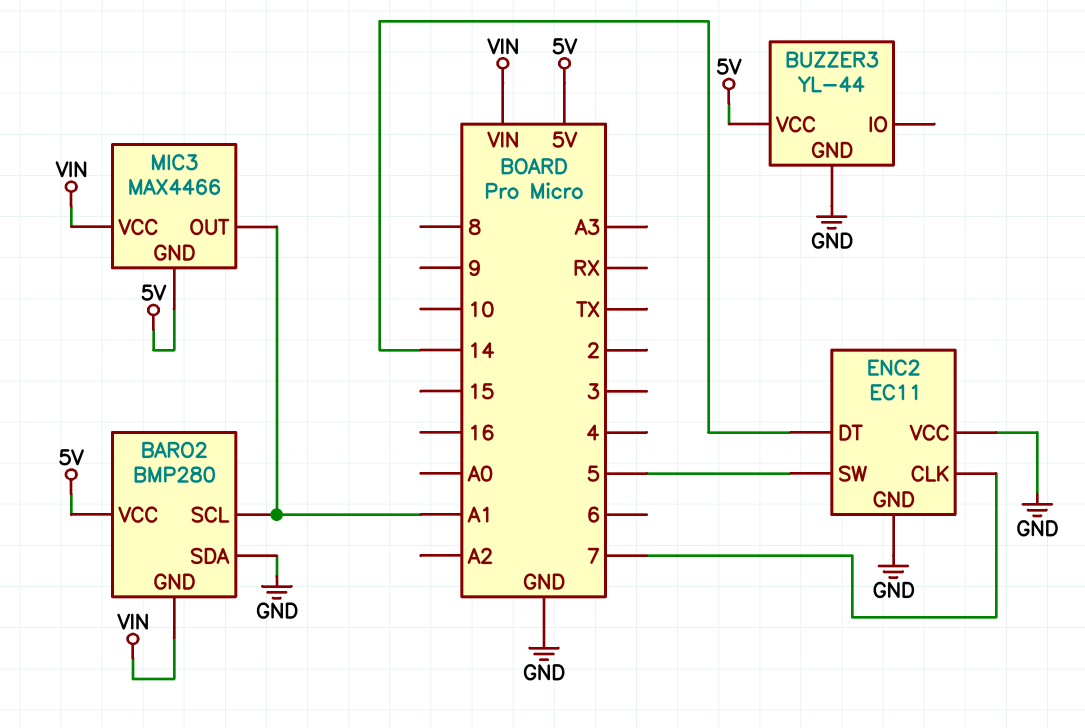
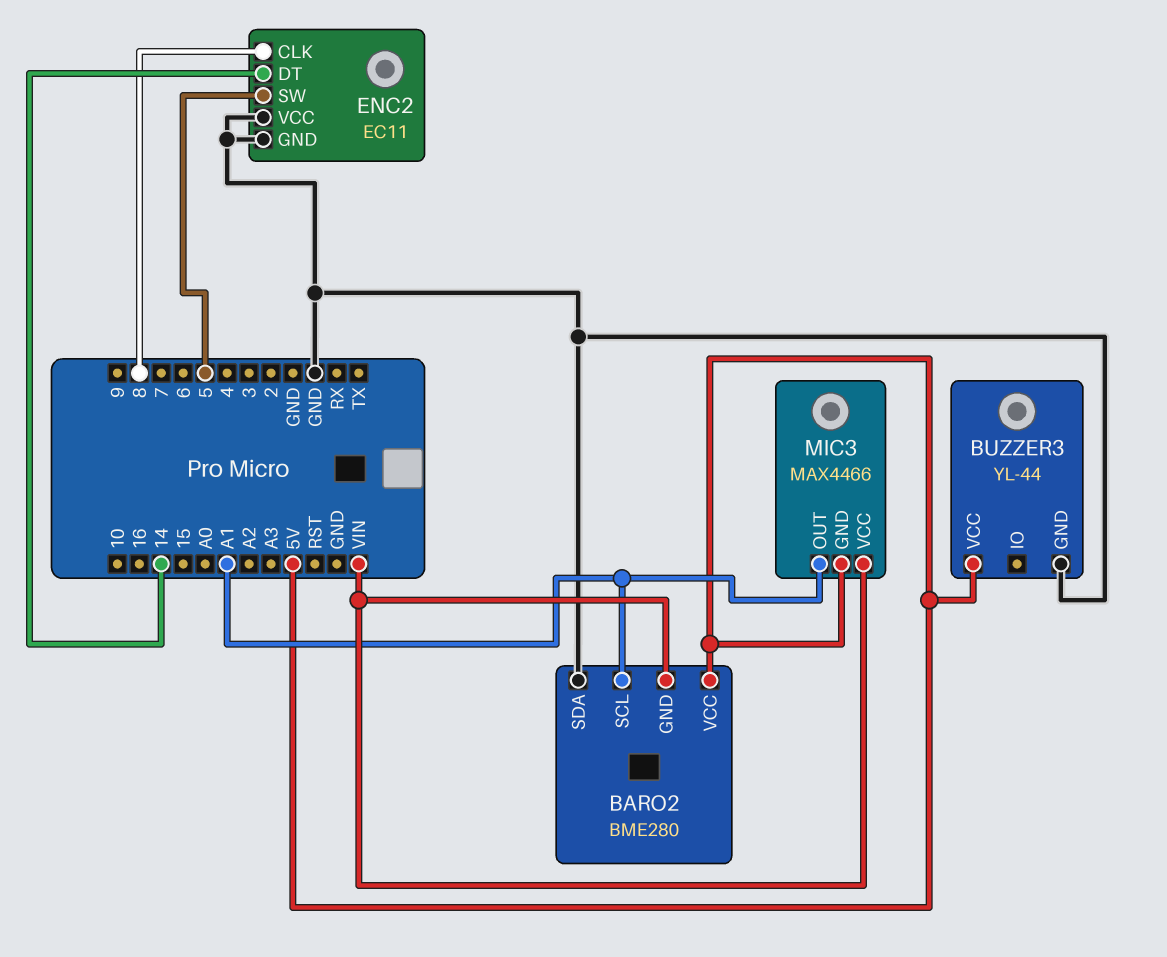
BARO2: BMP280 -> BME280
ENC2 pin CLK: 7 -> 8

